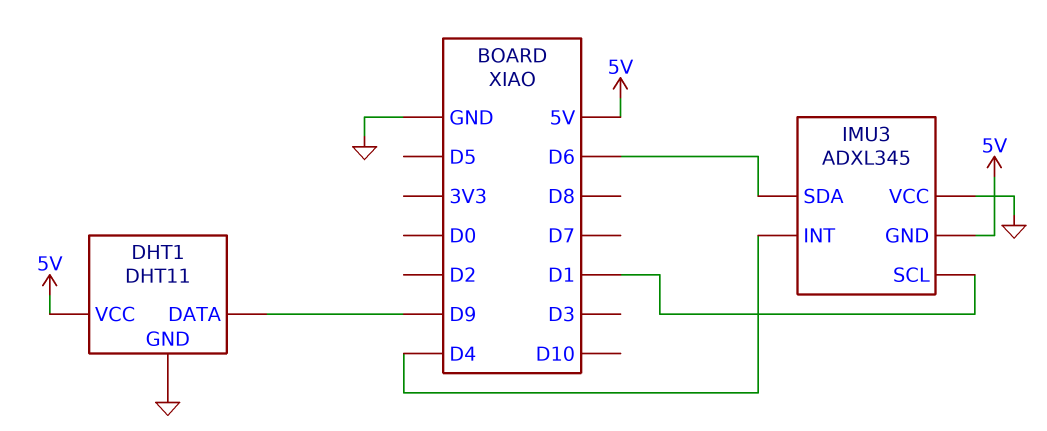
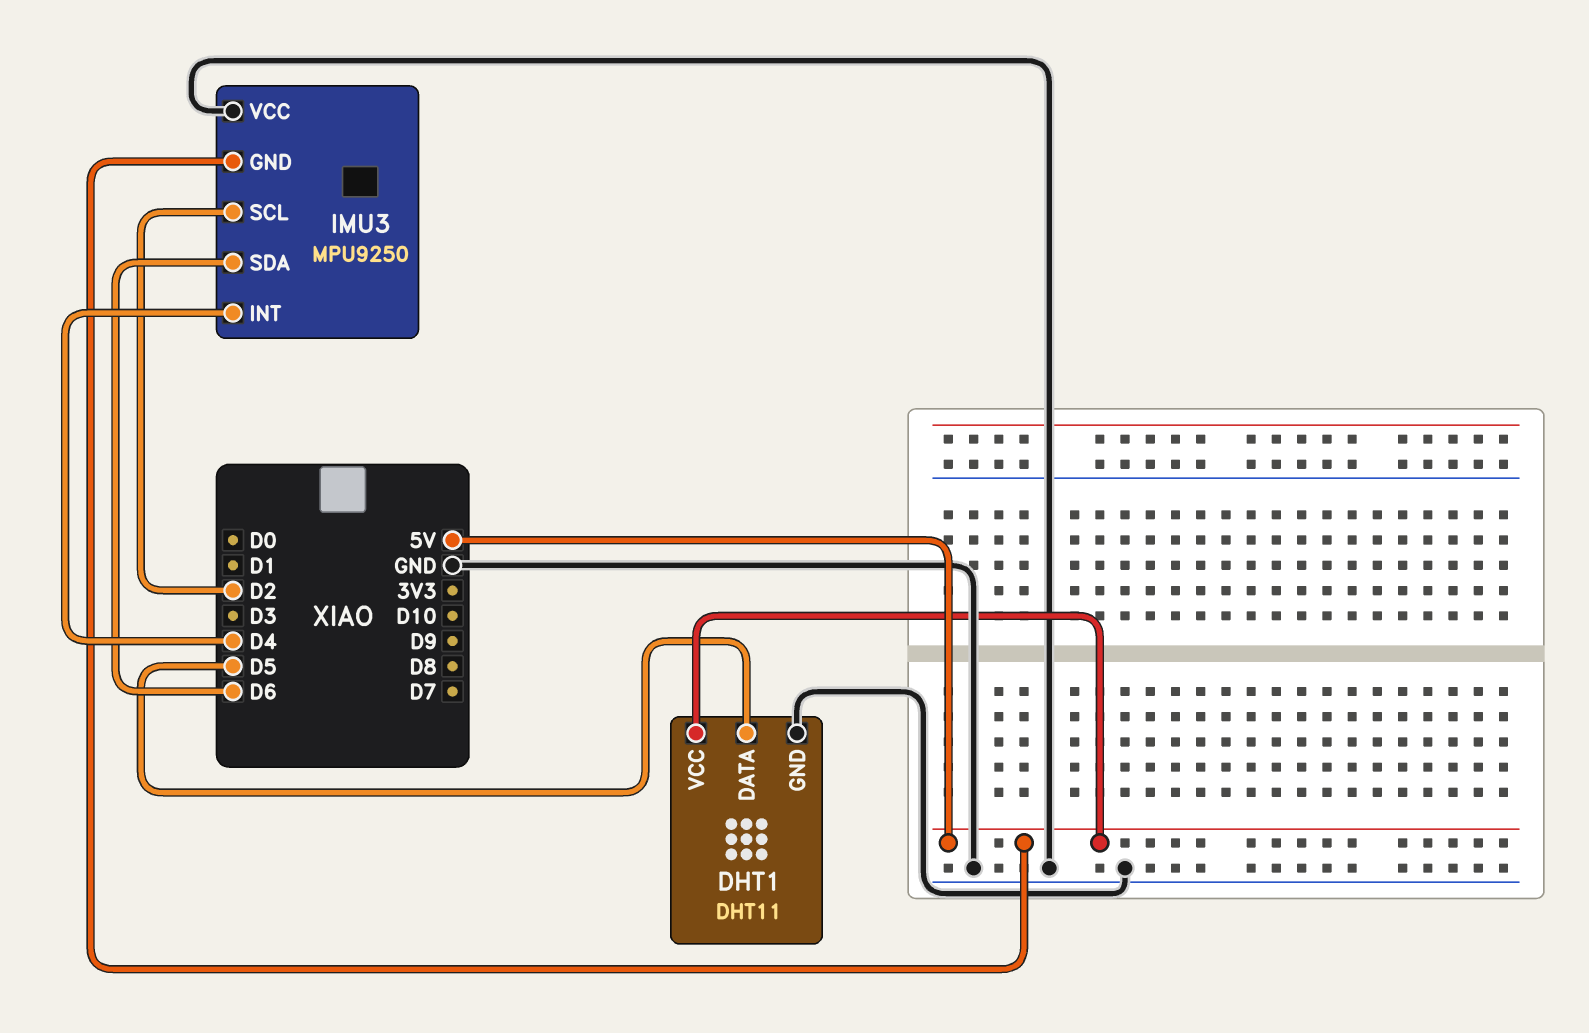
DHT1 pin DATA: D9 -> D5
IMU3: ADXL345 -> MPU9250
IMU3 pin SCL: D1 -> D2

